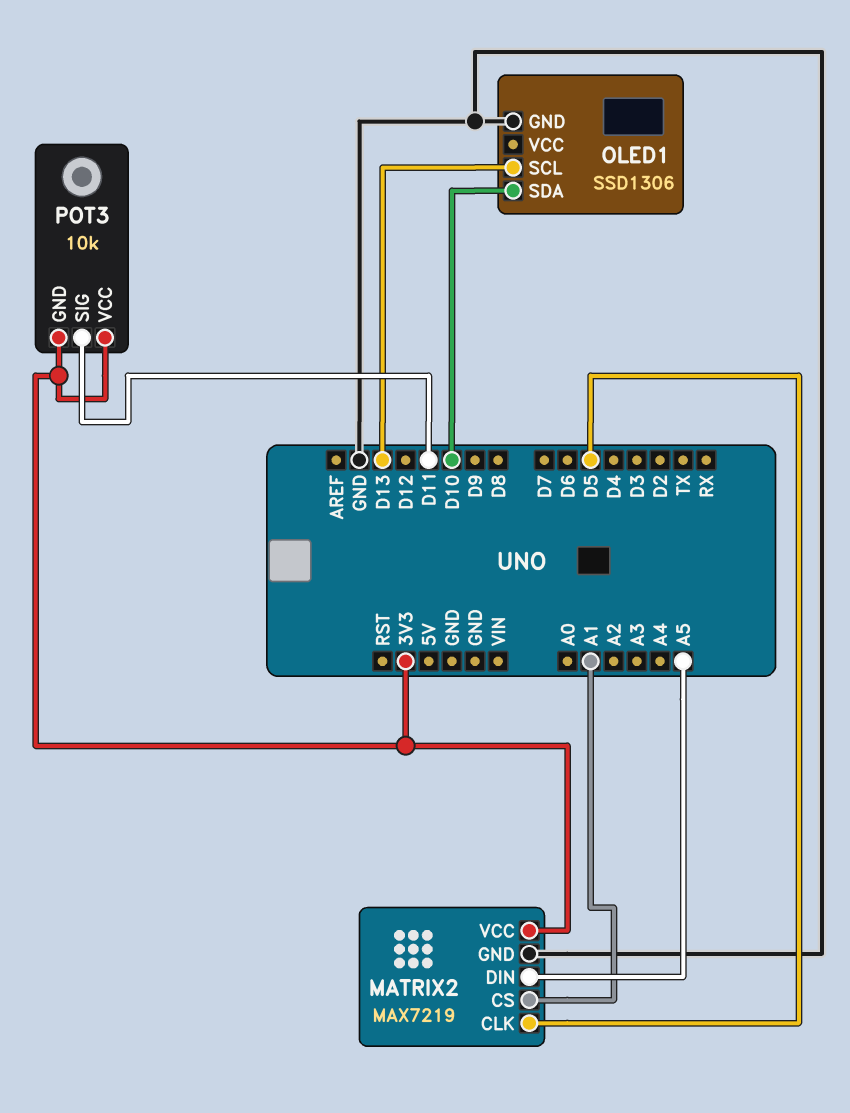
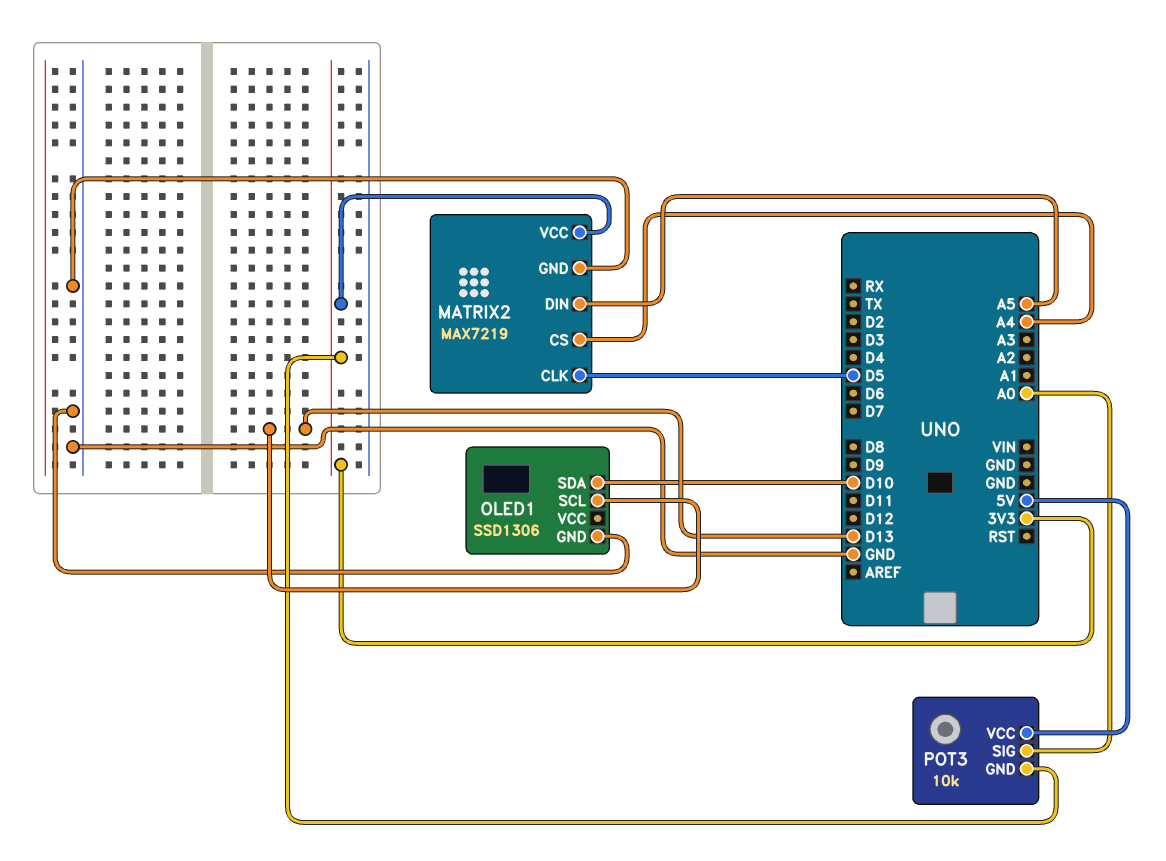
MATRIX2 pin CS: A1 -> A4
POT3 pin SIG: D11 -> A0
POT3 pin VCC: 3V3 -> 5V

